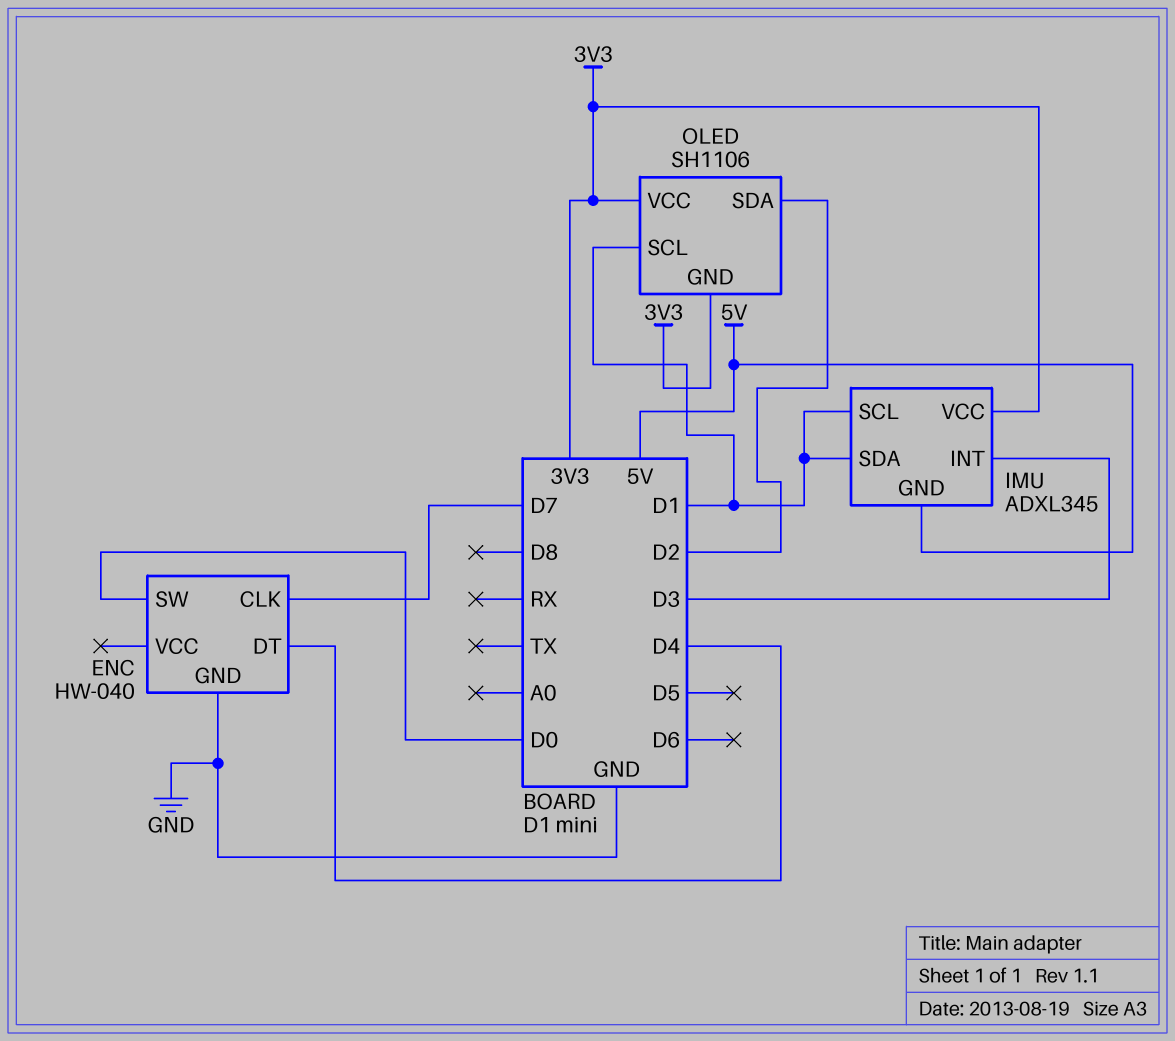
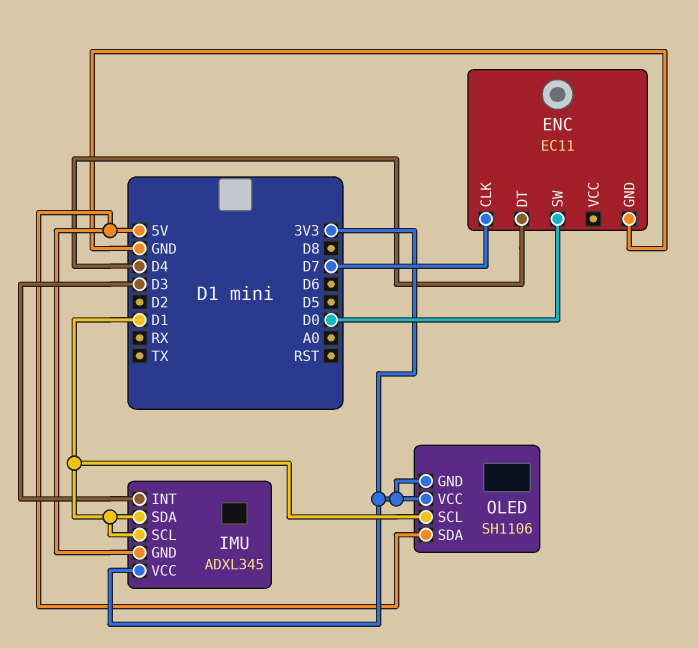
ENC: HW-040 -> EC11
OLED pin SDA: D2 -> 5V

